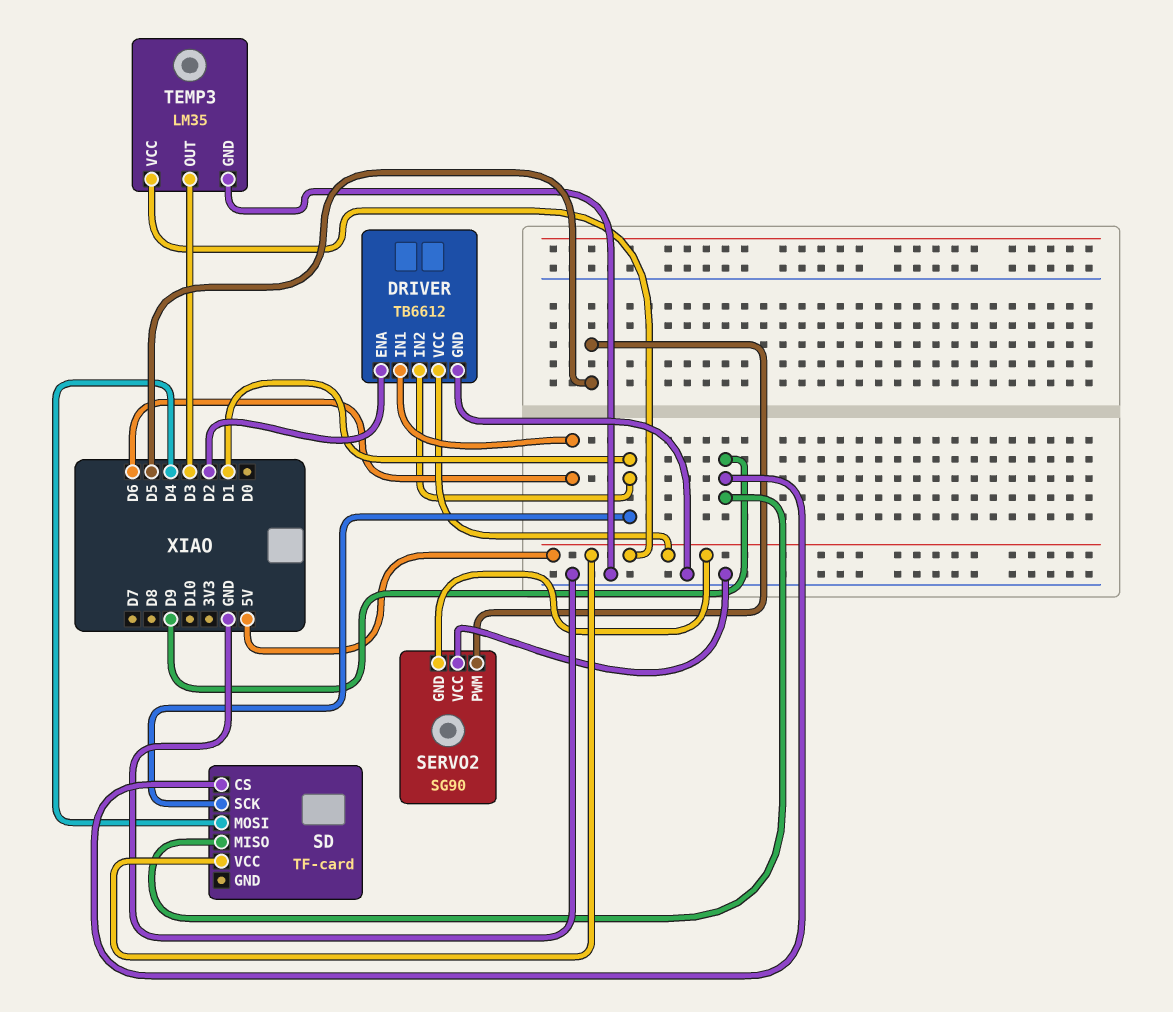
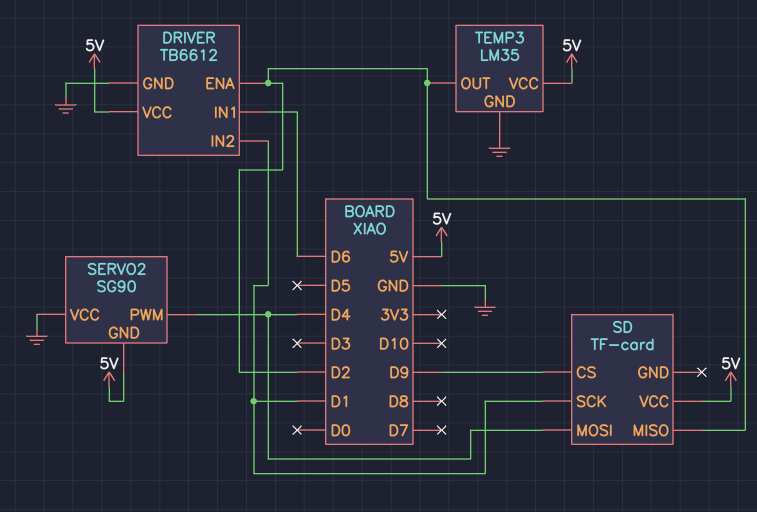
SD pin MISO: D9 -> D2
SERVO2 pin PWM: D5 -> D4
TEMP3 pin OUT: D3 -> D2

